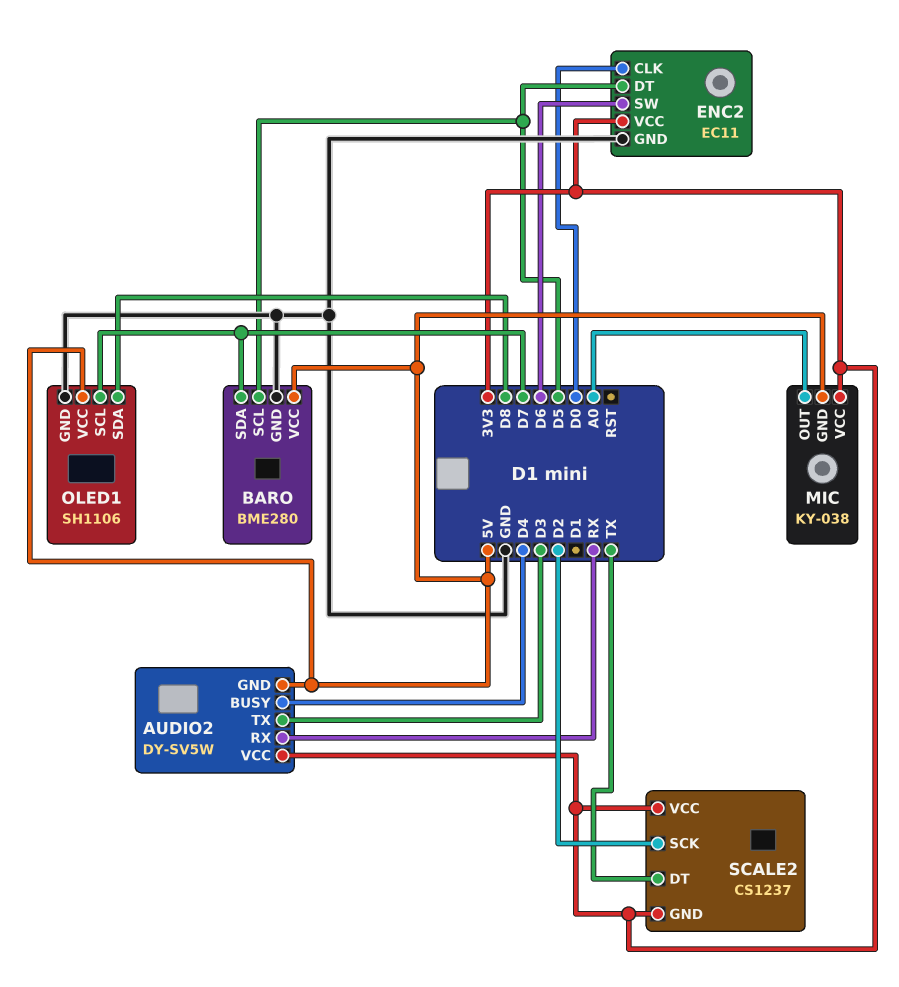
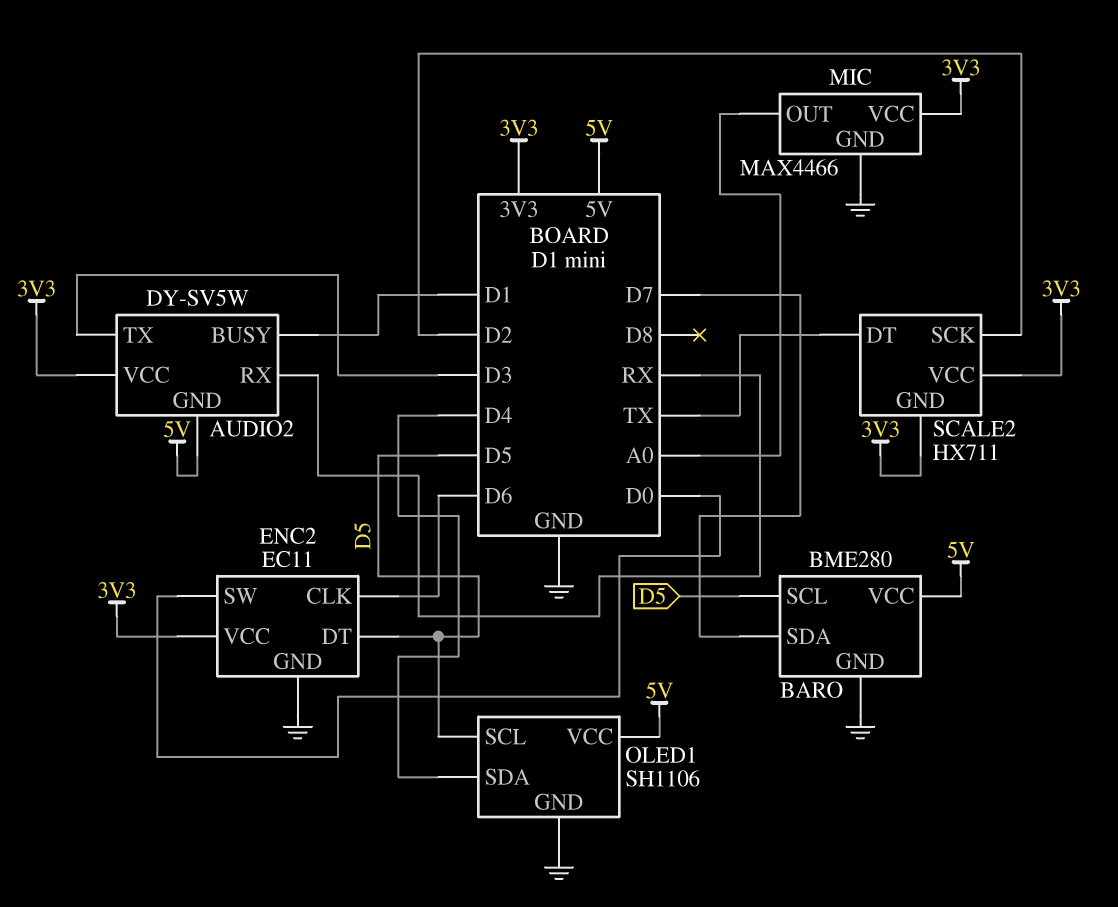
AUDIO2 pin BUSY: D4 -> D1
ENC2 pin CLK: D0 -> D6
ENC2 pin SW: D6 -> D0
MIC: KY-038 -> MAX4466
MIC pin GND: 5V -> GND
OLED1 pin SCL: D7 -> D5
OLED1 pin SDA: D8 -> D4
SCALE2: CS1237 -> HX711

